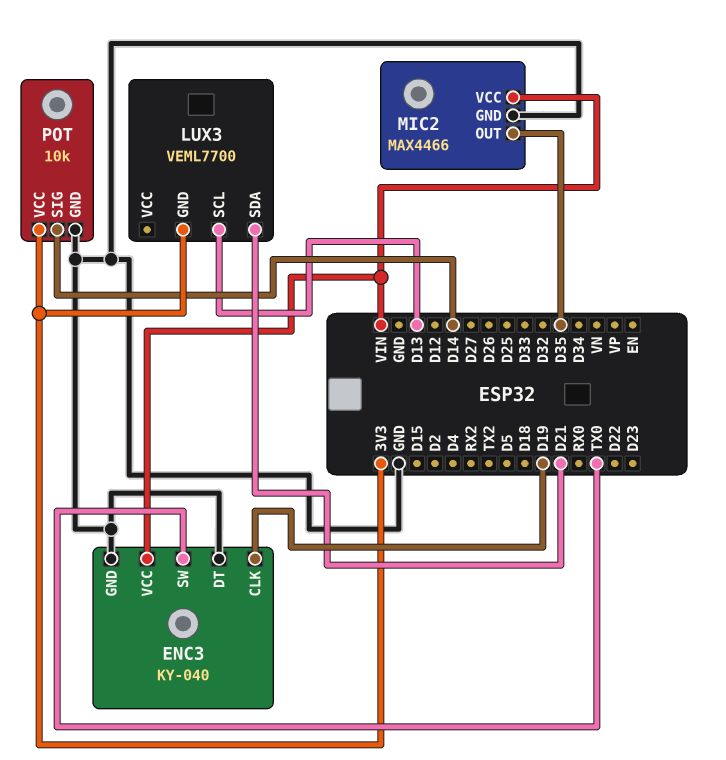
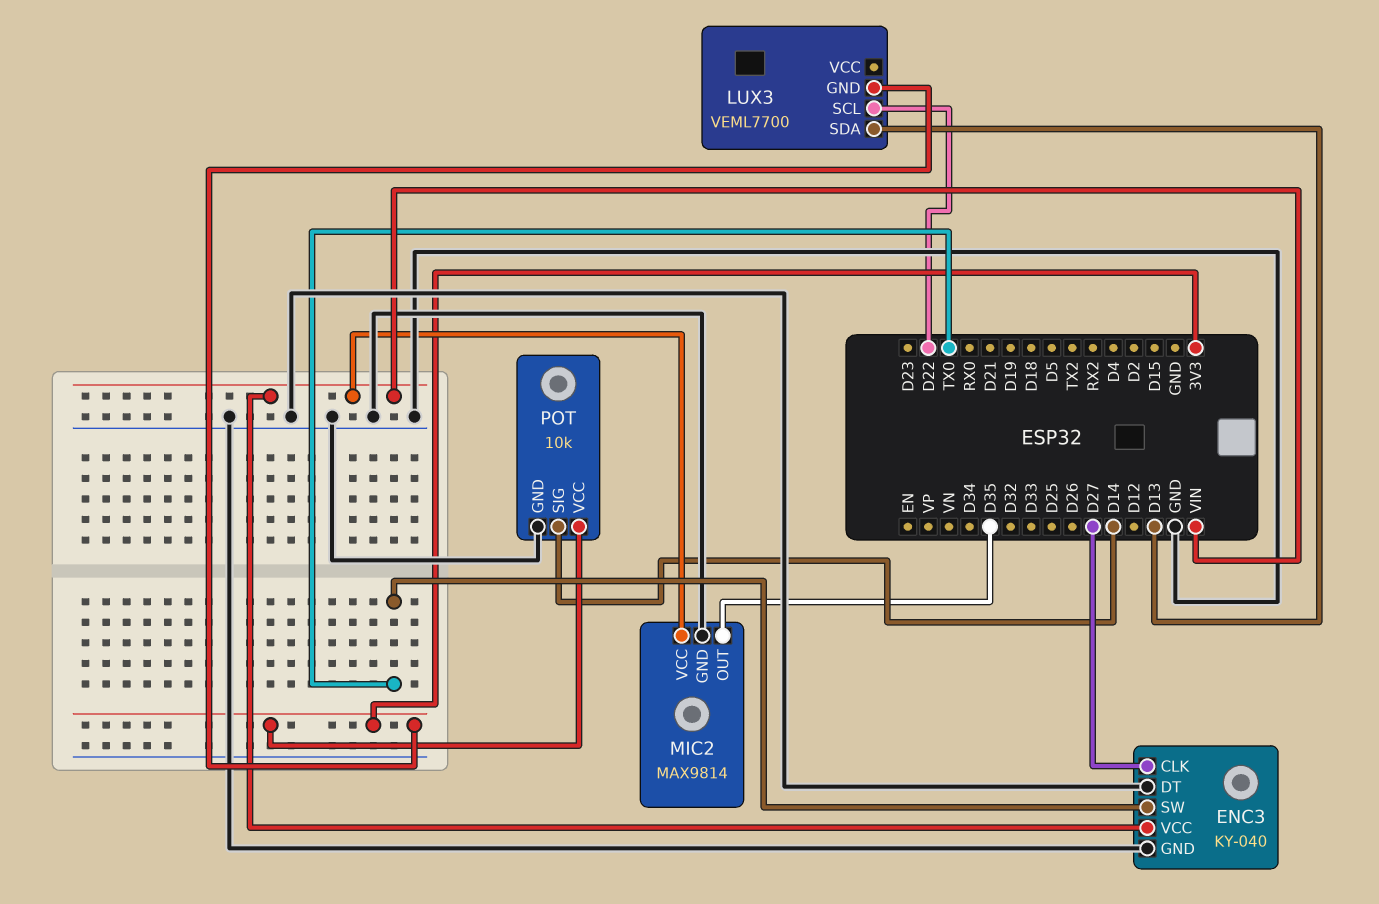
ENC3 pin CLK: D19 -> D27
LUX3 pin SCL: D13 -> D22
LUX3 pin SDA: D21 -> D13
MIC2: MAX4466 -> MAX9814

